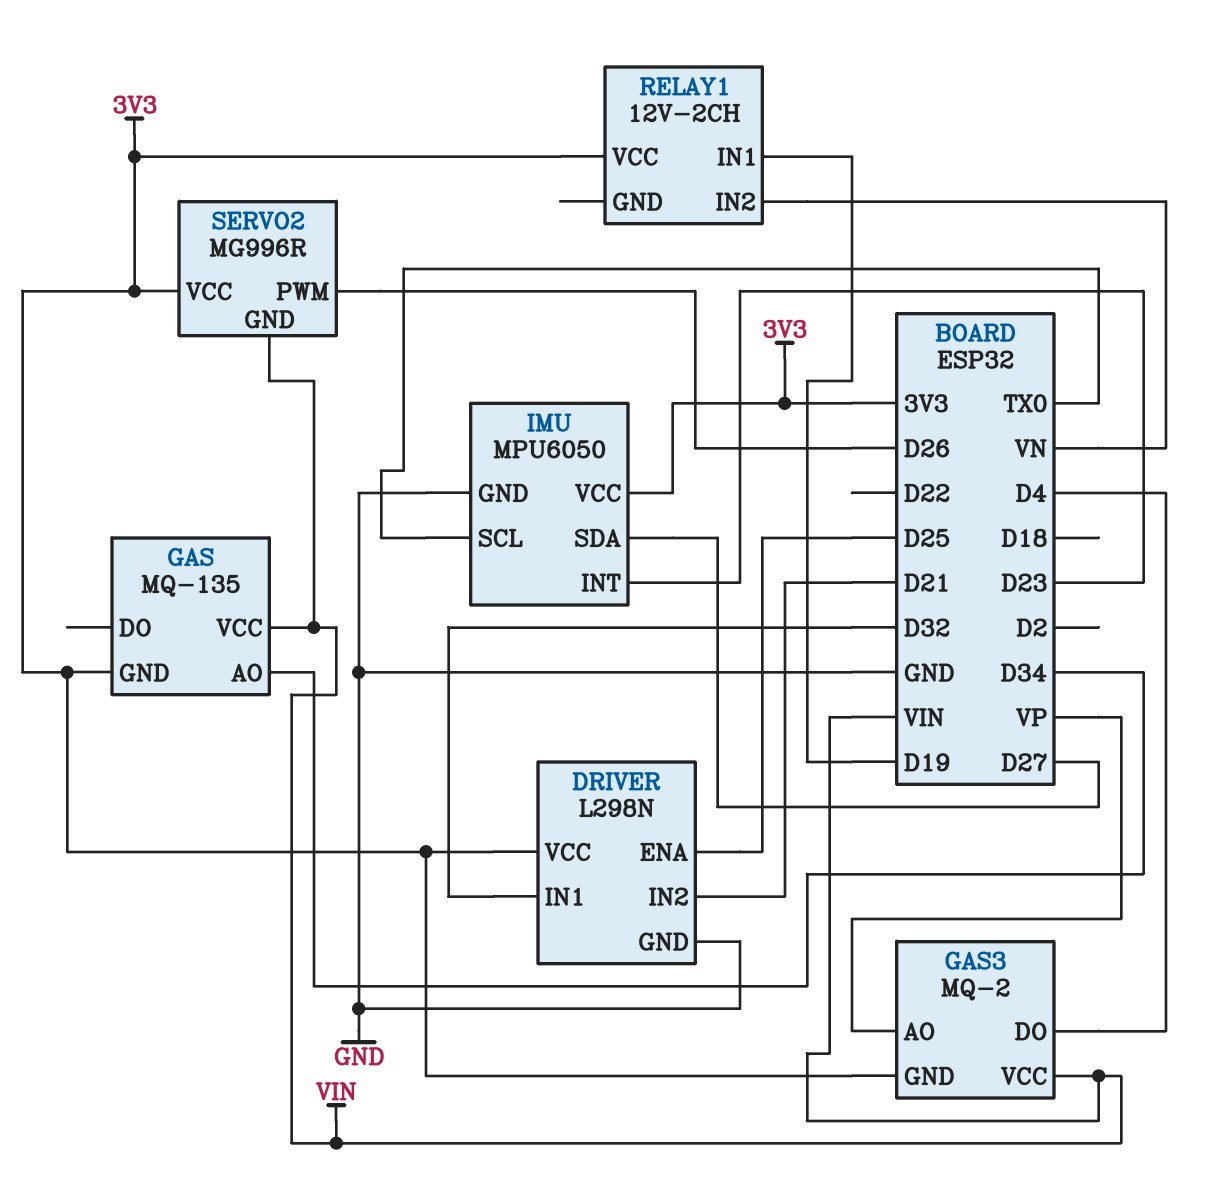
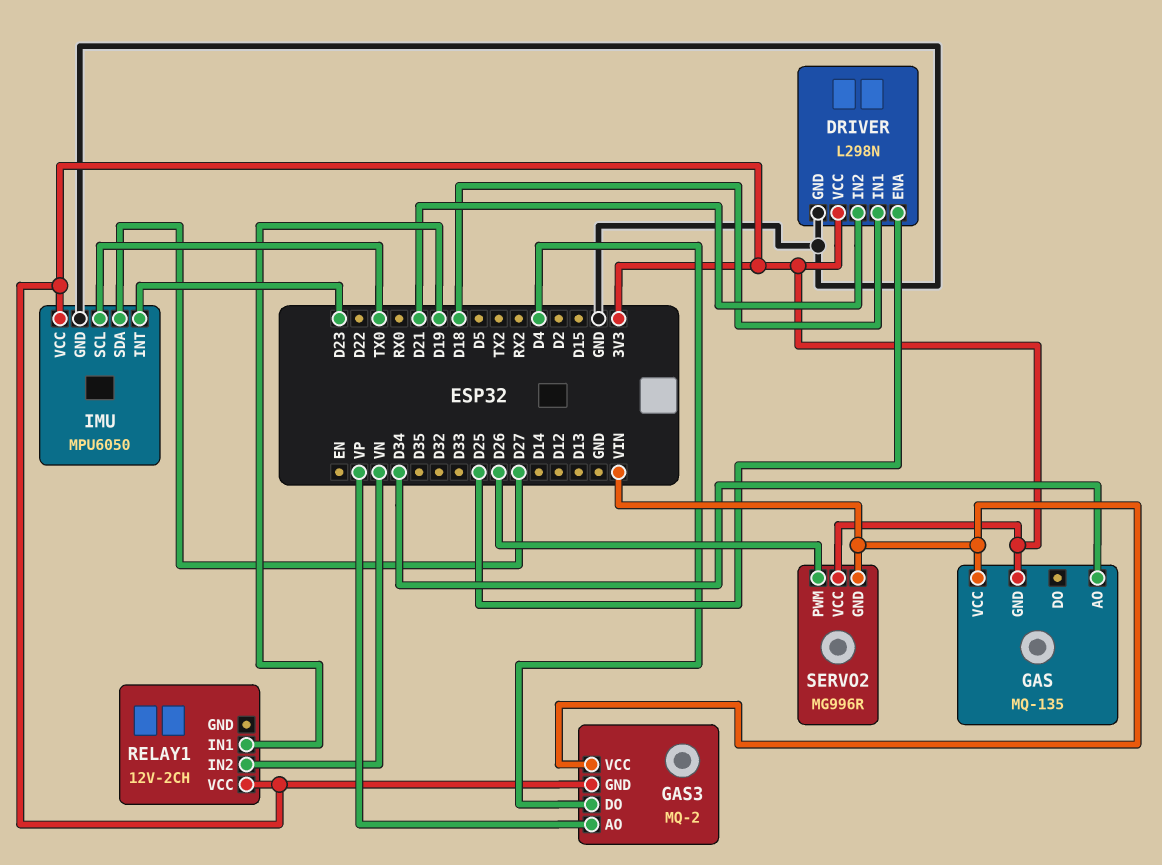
DRIVER pin IN1: D32 -> D18

